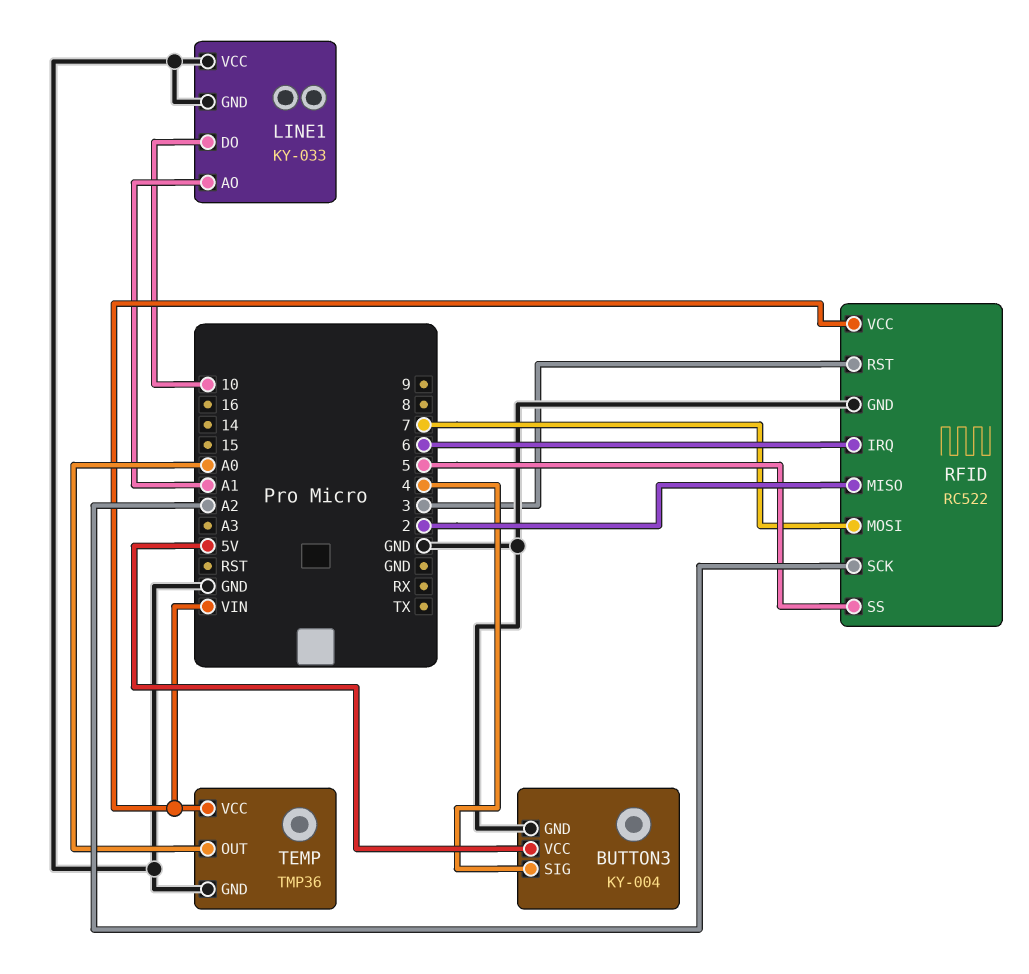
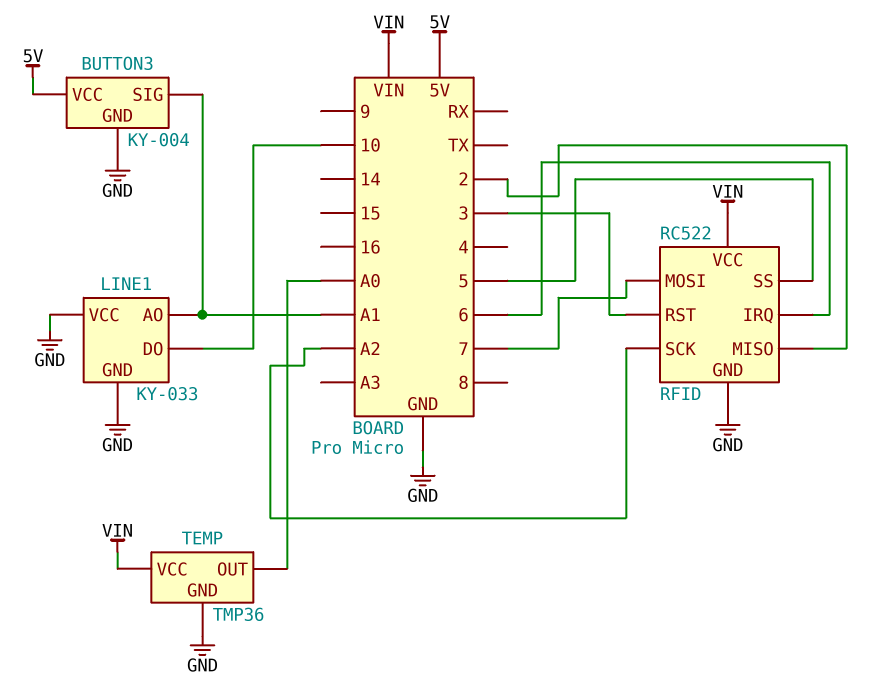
BUTTON3 pin SIG: 4 -> A1

